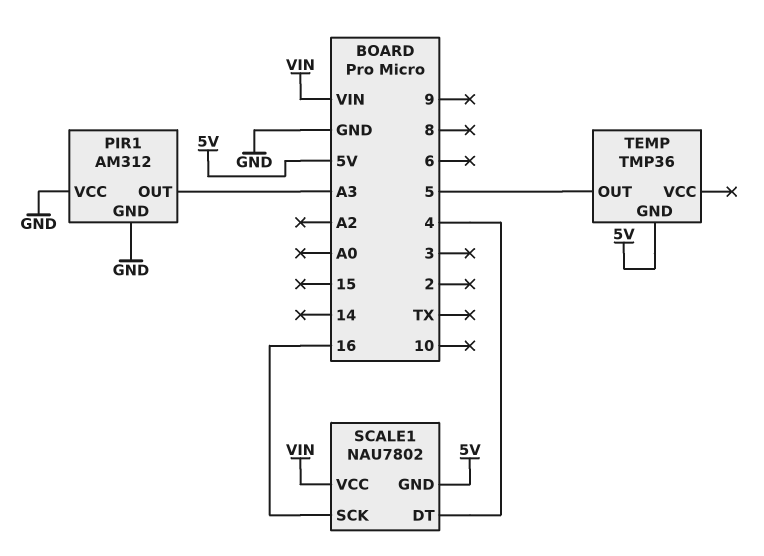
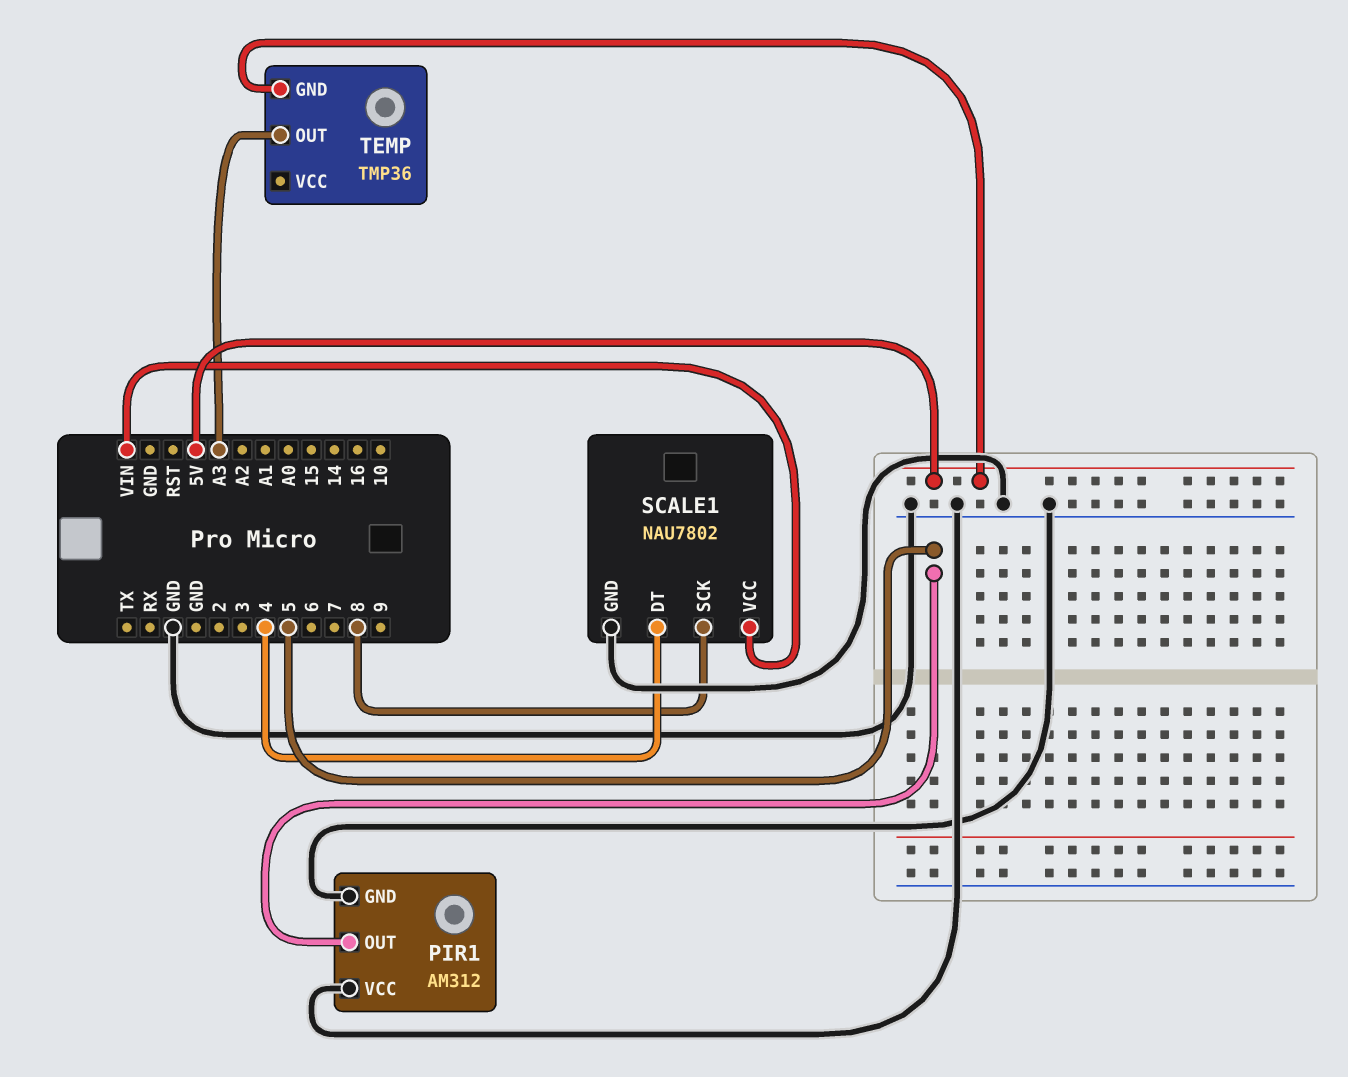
PIR1 pin OUT: A3 -> 5
SCALE1 pin GND: 5V -> GND
SCALE1 pin SCK: 16 -> 8
TEMP pin OUT: 5 -> A3

